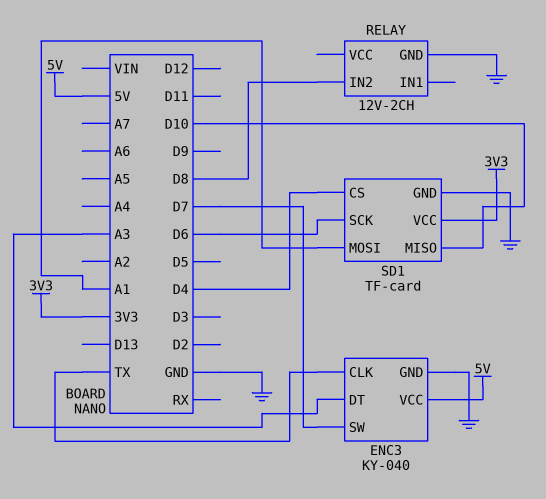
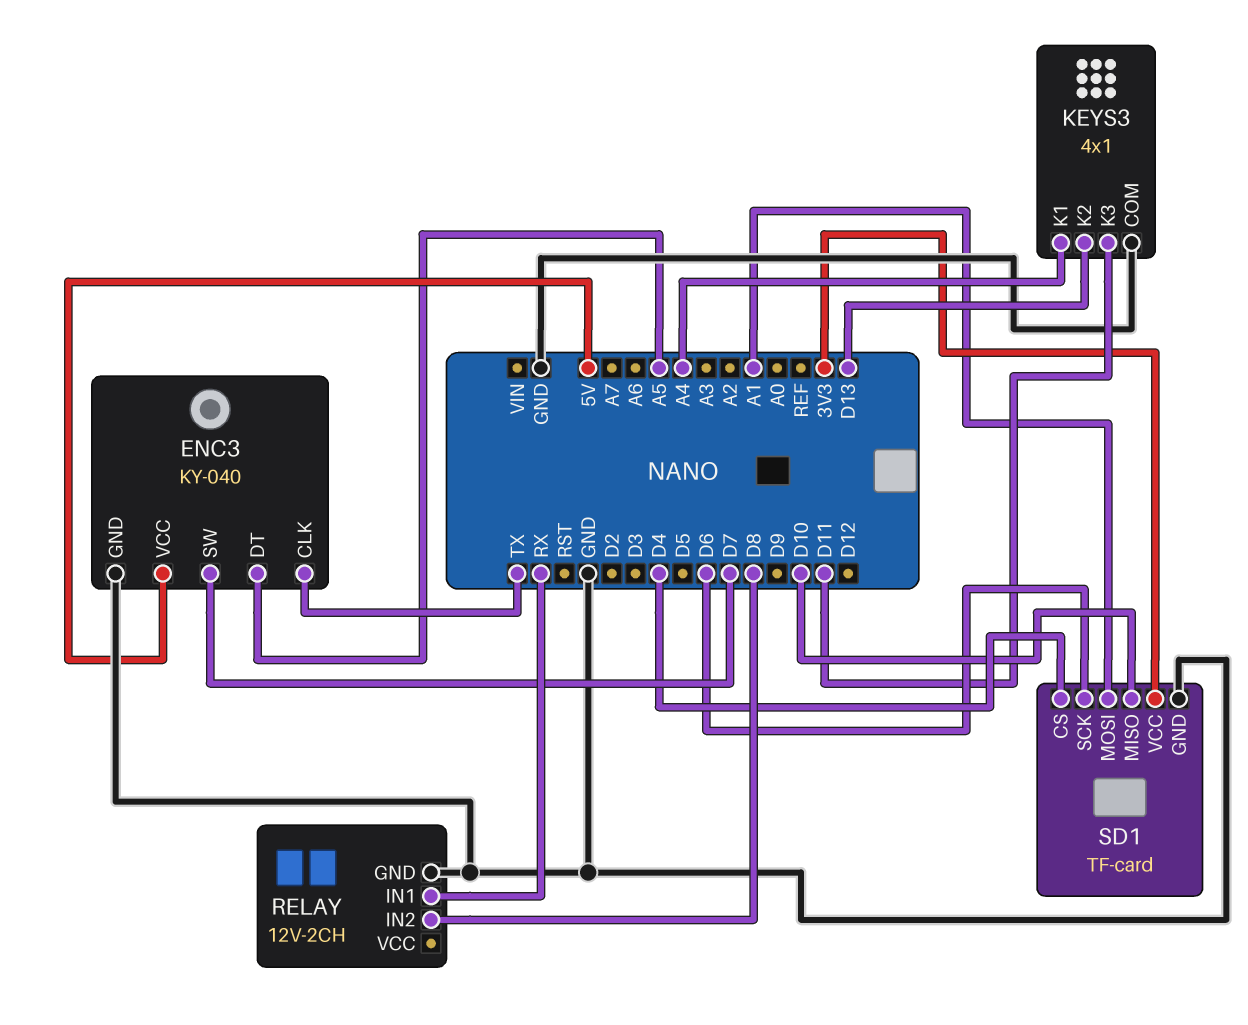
ENC3 pin DT: A3 -> A5
KEYS3: none -> 4x1
KEYS3 pin COM: none -> GND
KEYS3 pin K1: none -> A4
KEYS3 pin K2: none -> D13
KEYS3 pin K3: none -> D11
RELAY pin IN1: none -> RX

